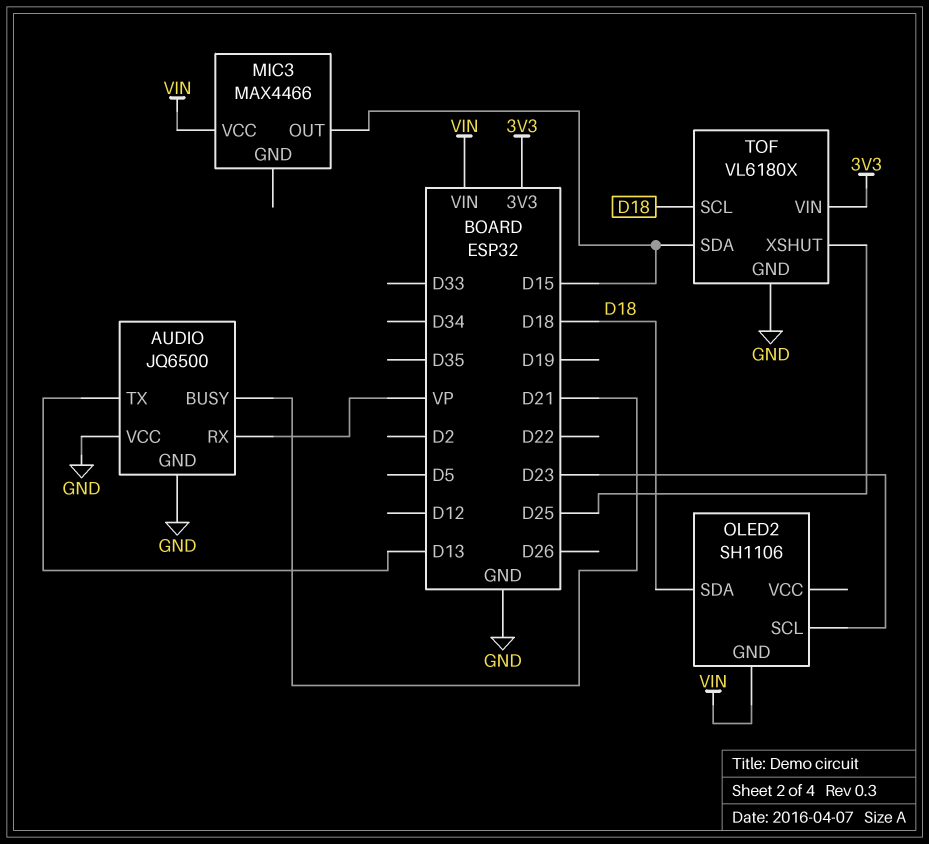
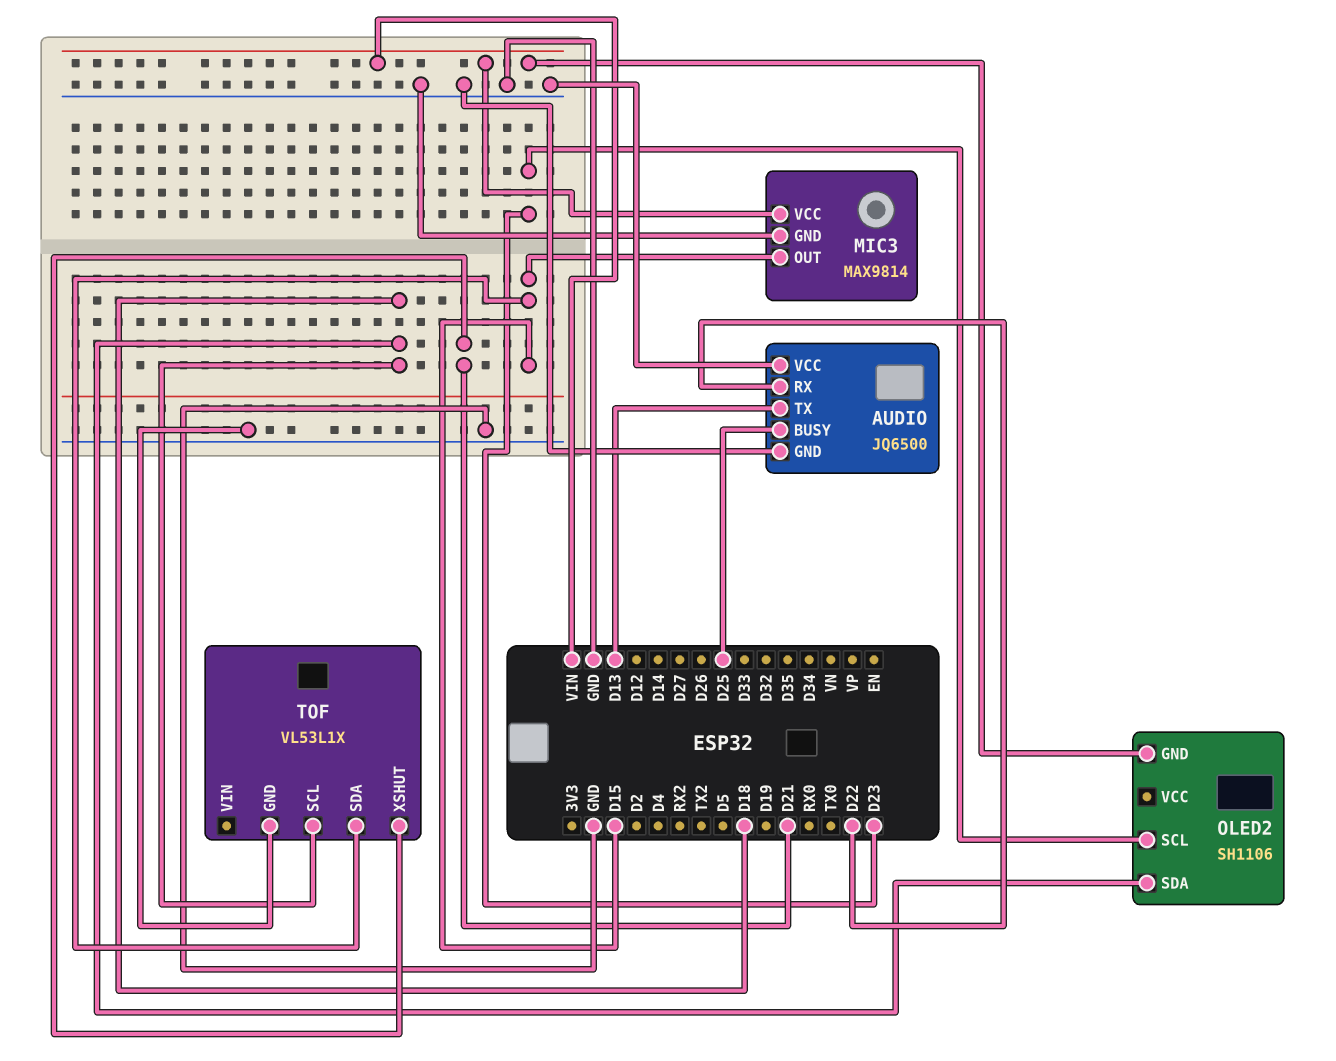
AUDIO pin BUSY: D21 -> D25
AUDIO pin RX: VP -> D22
MIC3: MAX4466 -> MAX9814
MIC3 pin GND: none -> GND
TOF: VL6180X -> VL53L1X
TOF pin VIN: 3V3 -> none
TOF pin XSHUT: D25 -> D21

